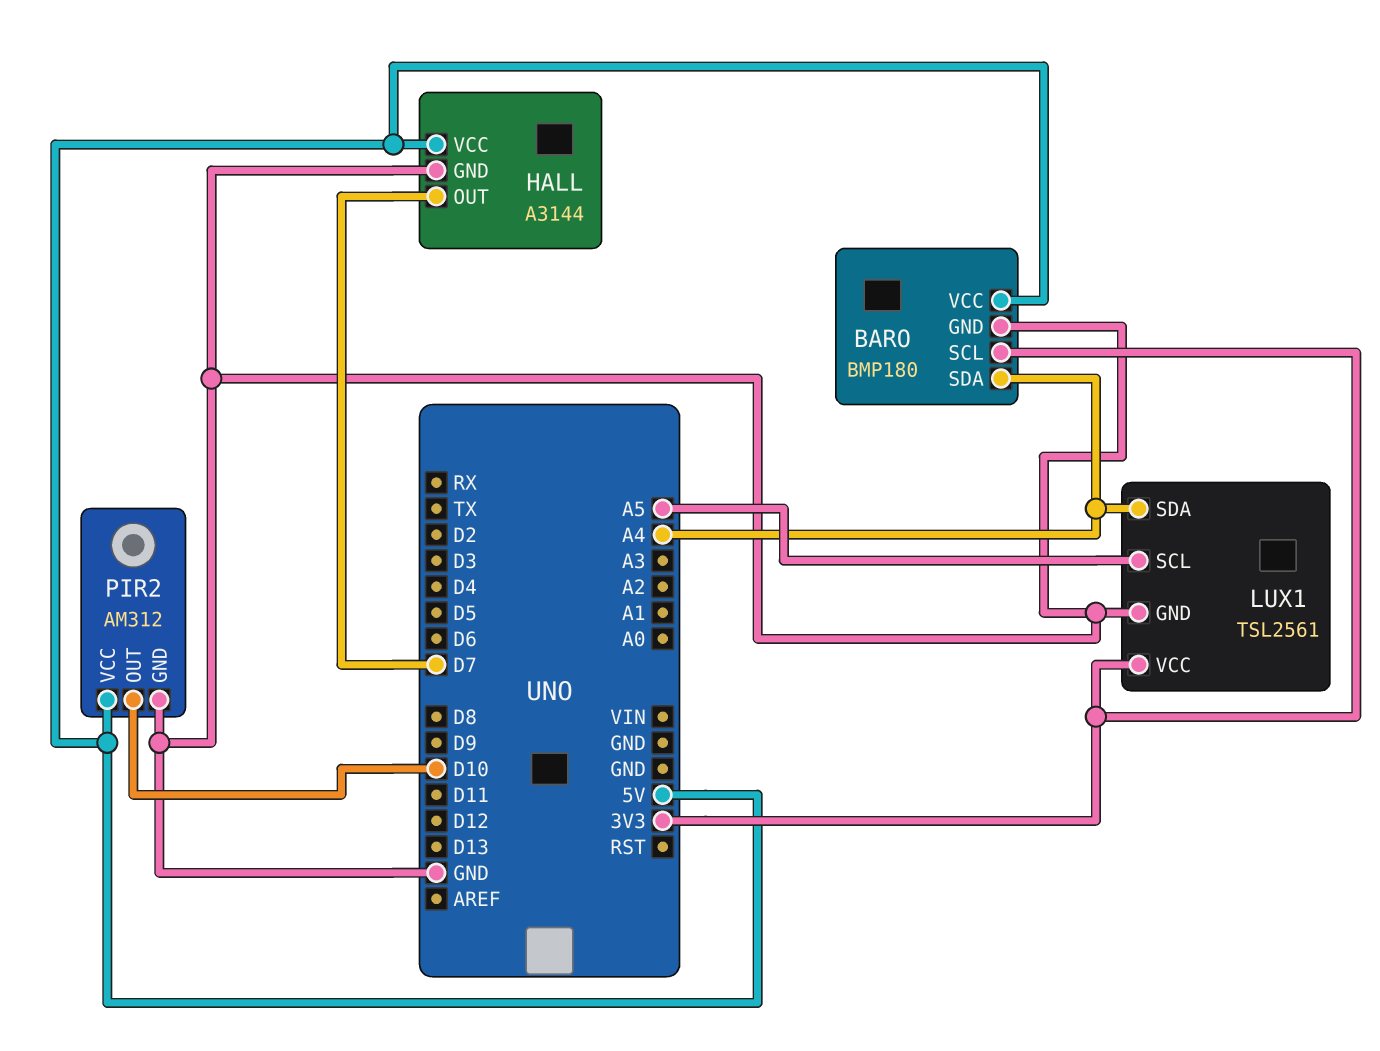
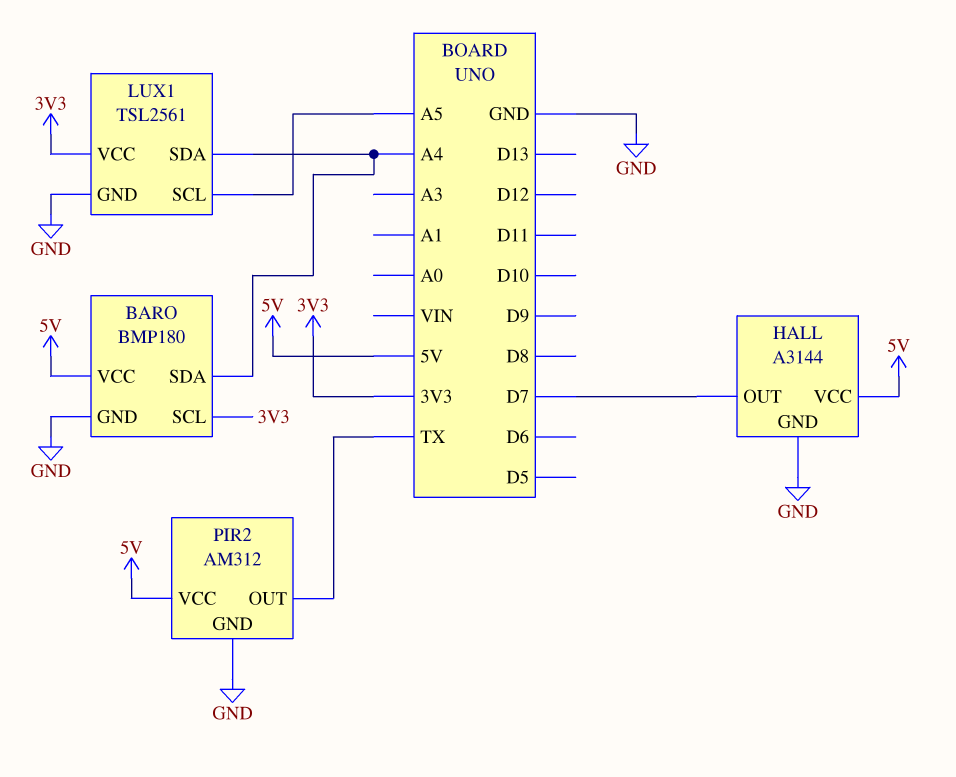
PIR2 pin OUT: D10 -> TX

